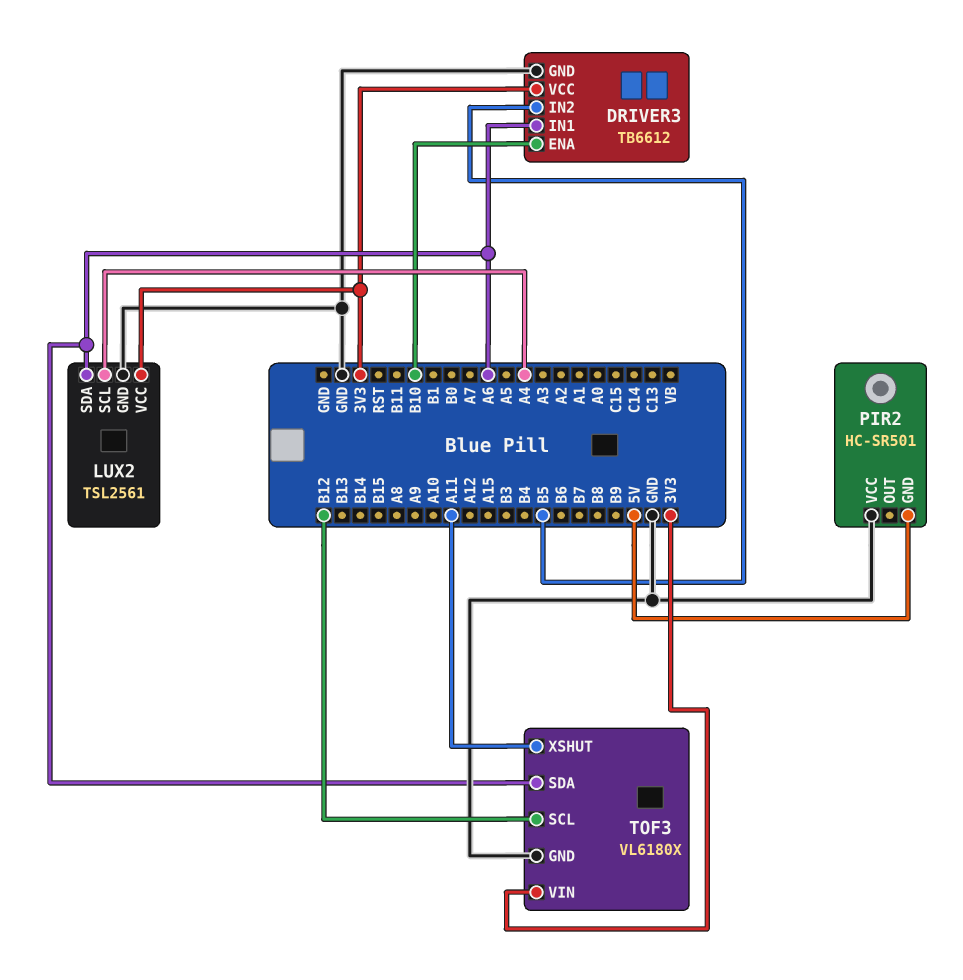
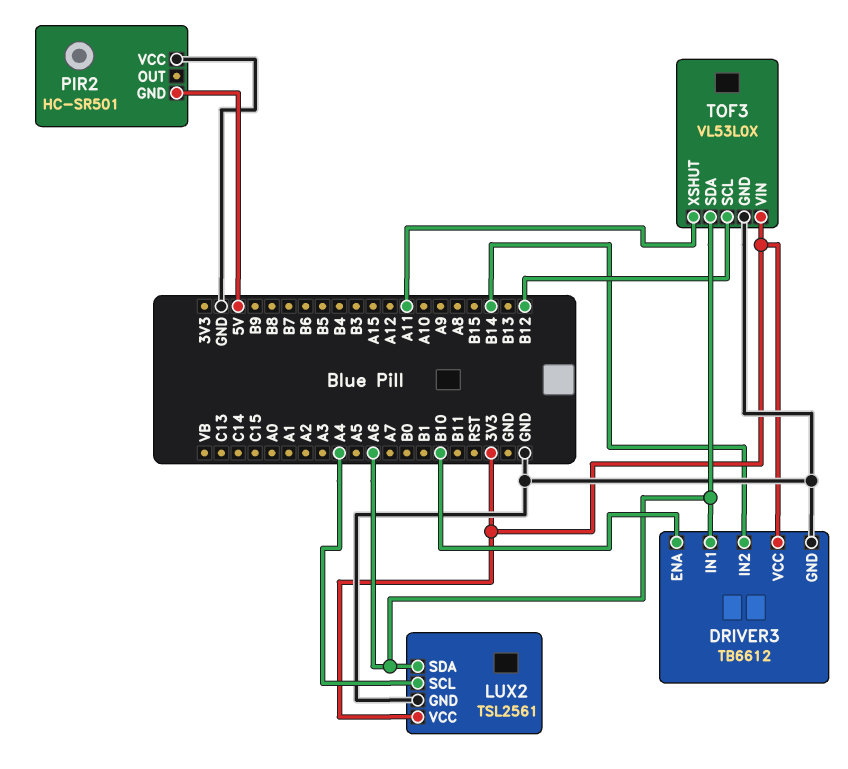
DRIVER3 pin IN2: B5 -> B14
TOF3: VL6180X -> VL53L0X

